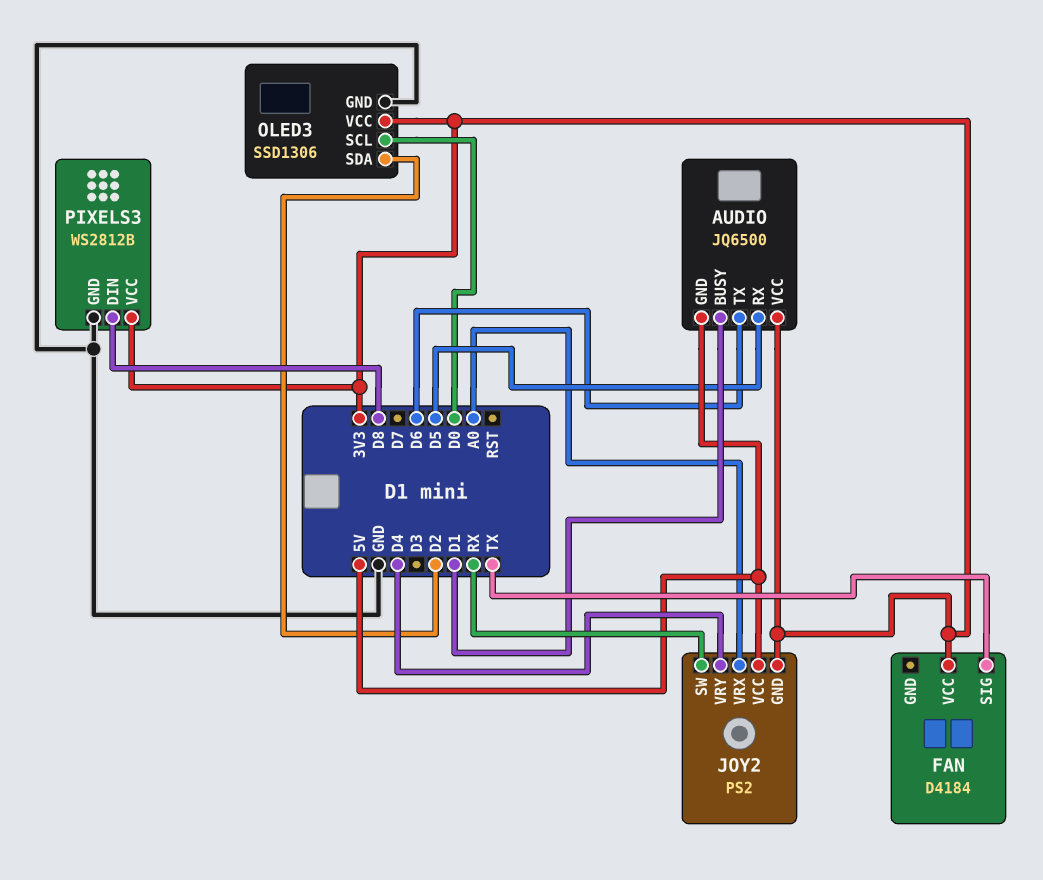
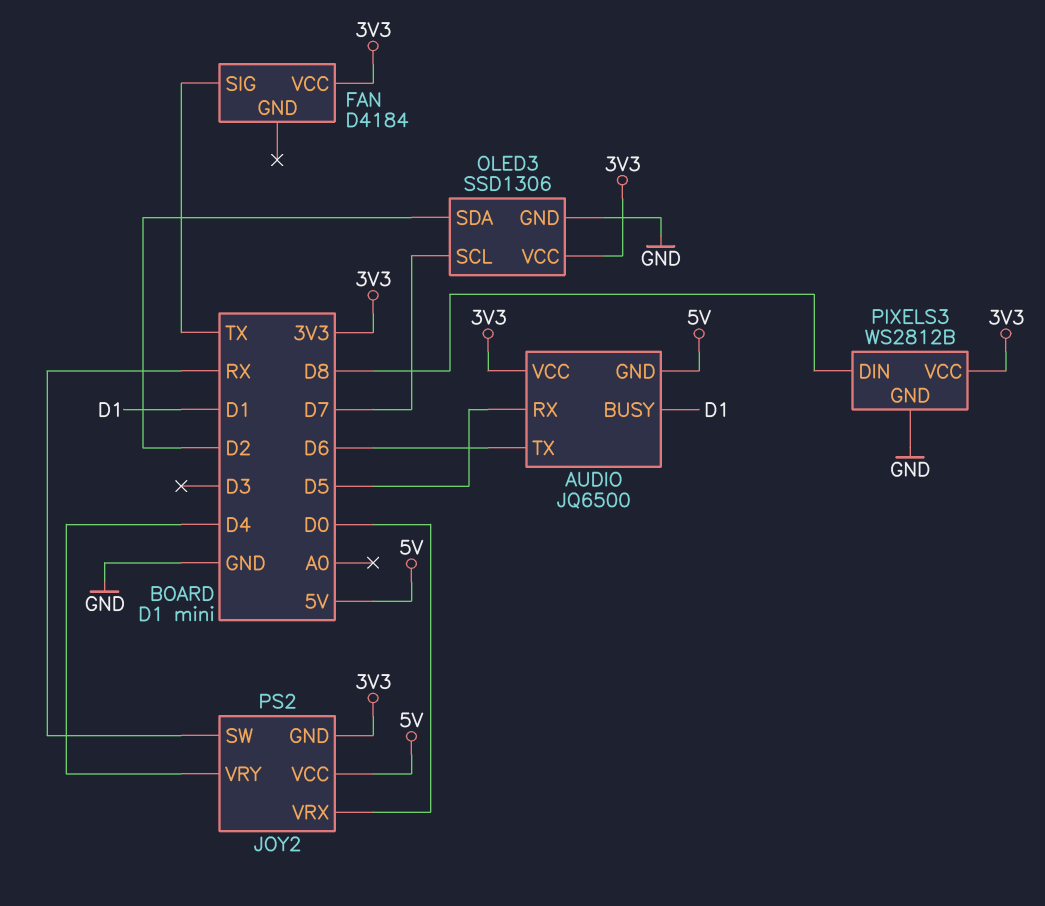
JOY2 pin VRX: A0 -> D0
OLED3 pin SCL: D0 -> D7

